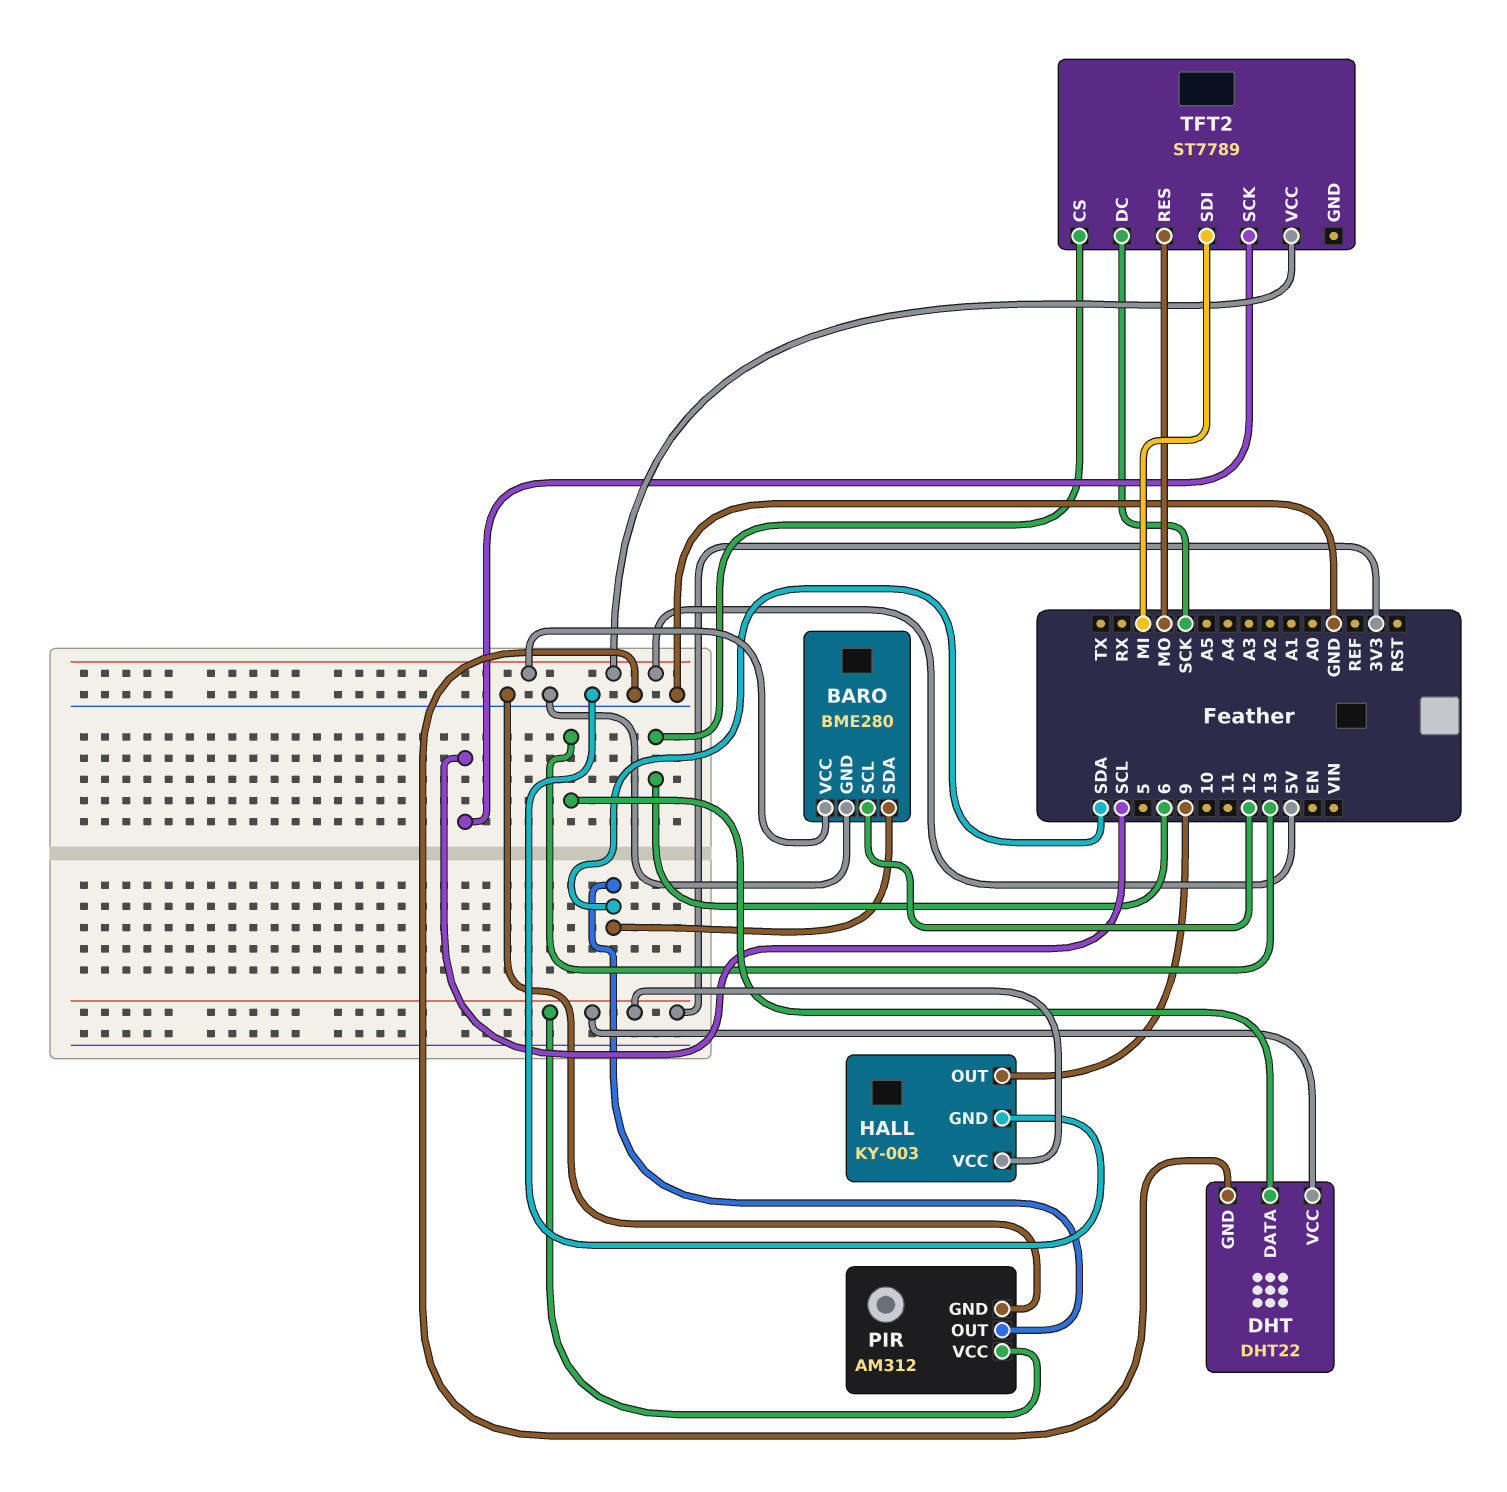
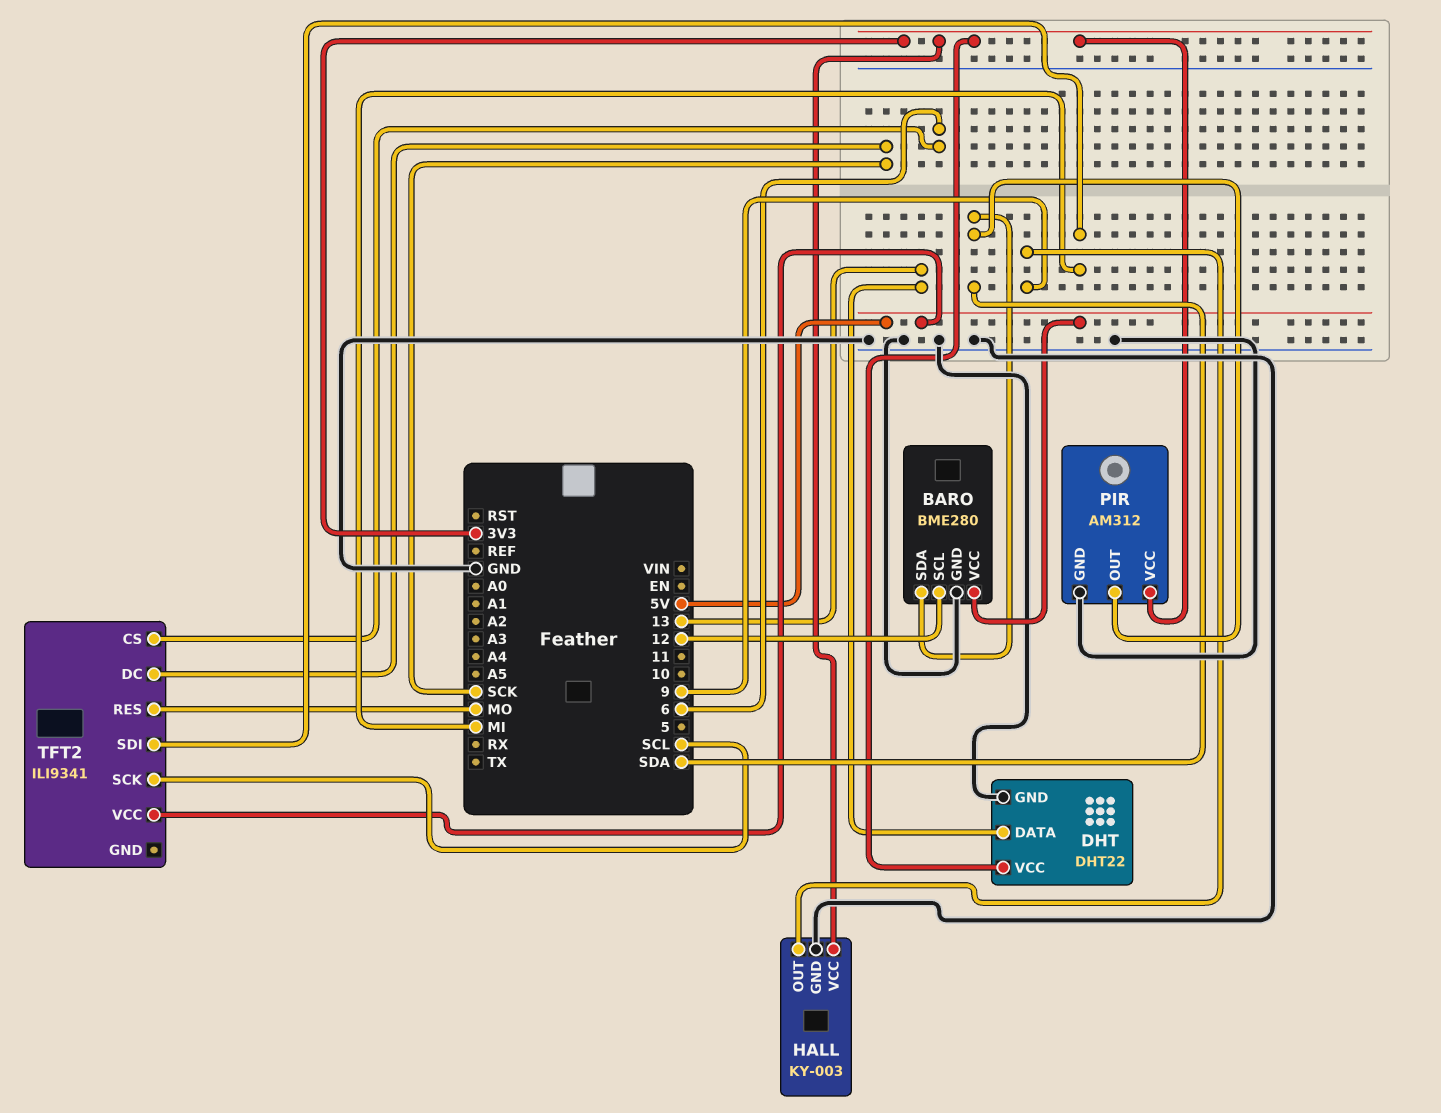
TFT2: ST7789 -> ILI9341

